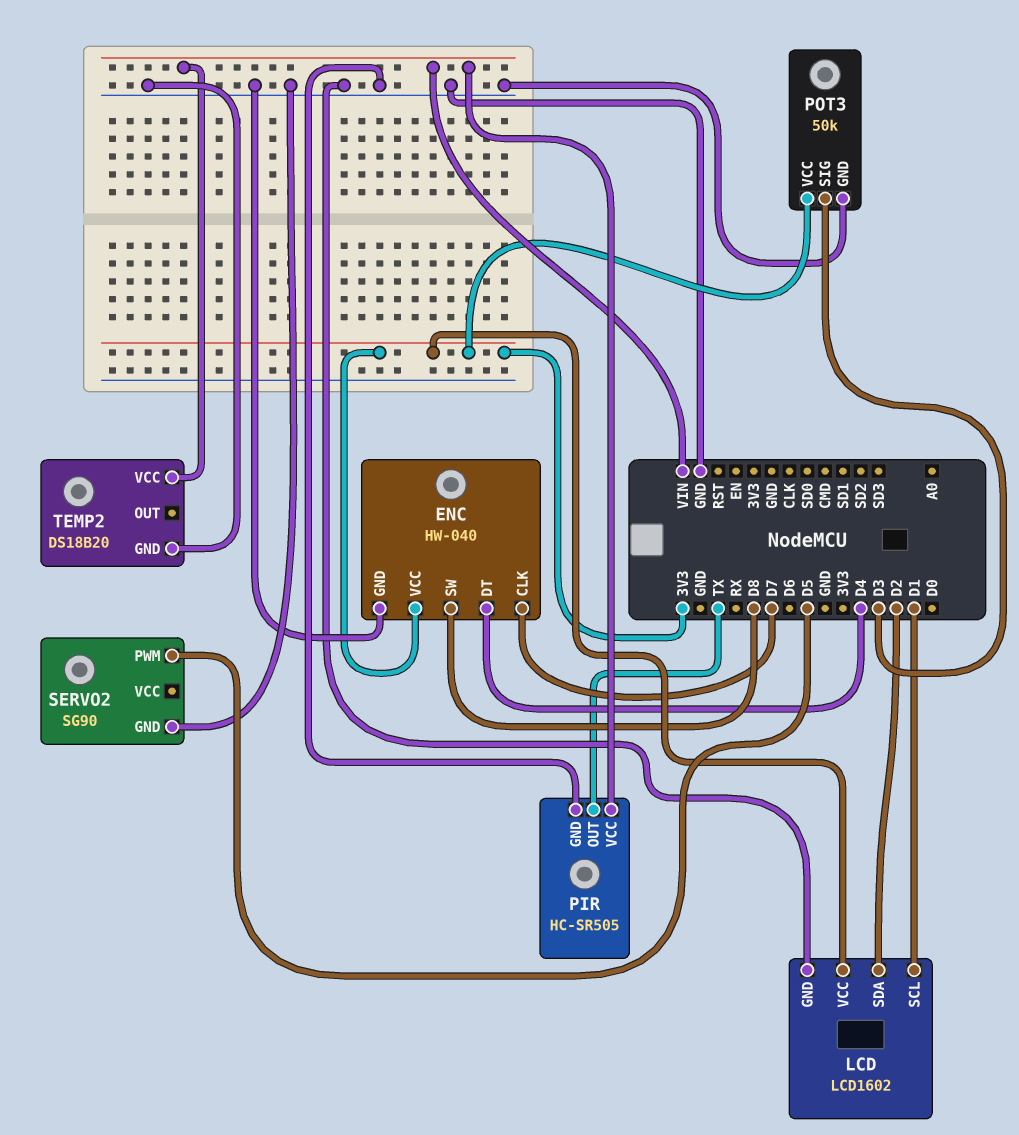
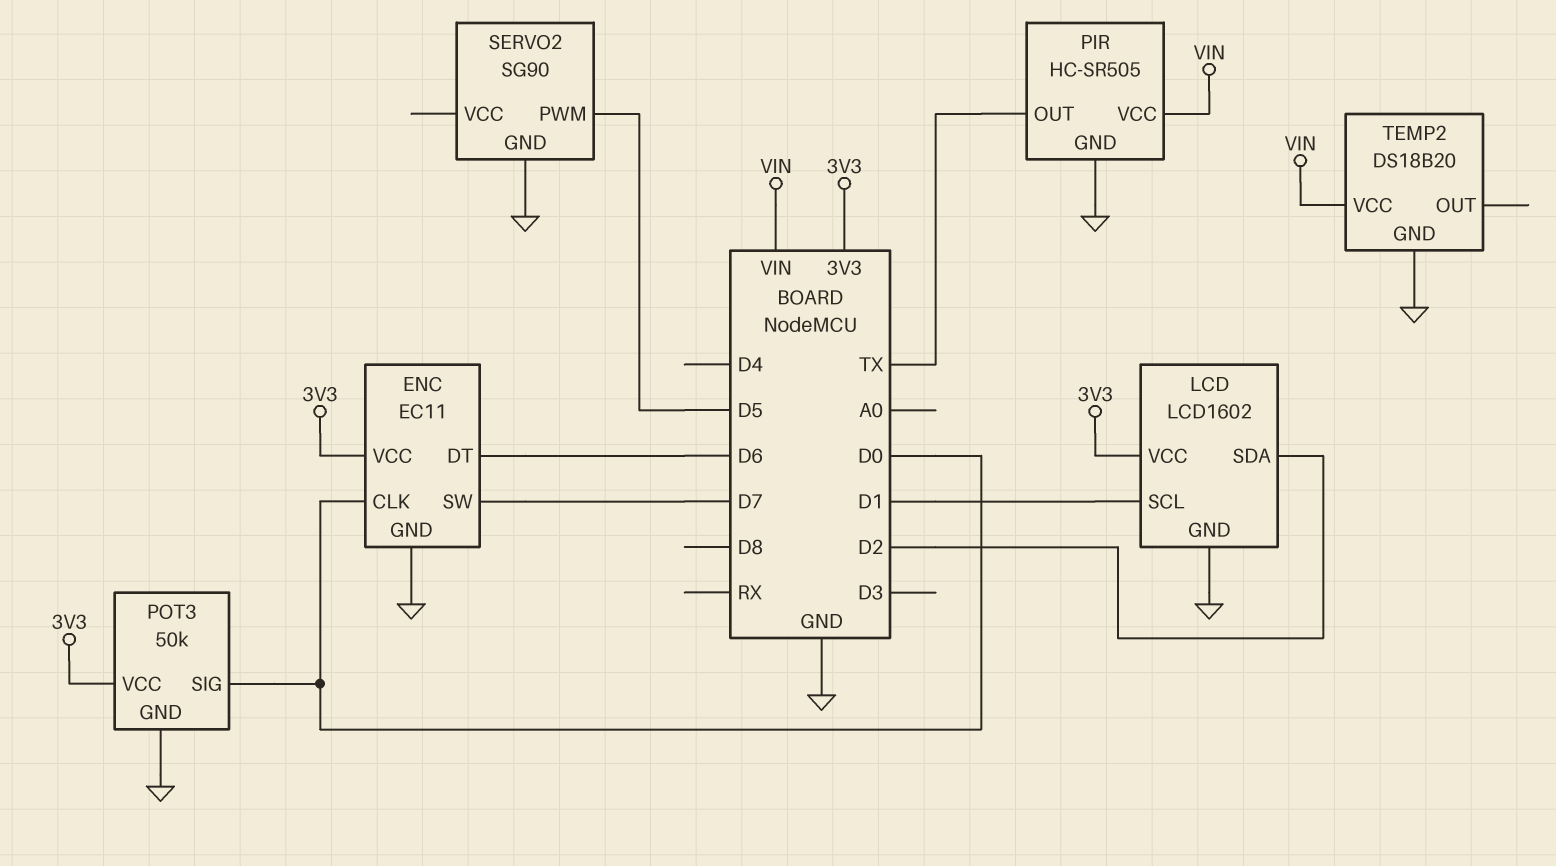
ENC: HW-040 -> EC11
ENC pin CLK: D7 -> D0
ENC pin DT: D4 -> D6
ENC pin SW: D8 -> D7
POT3 pin SIG: D3 -> D0

